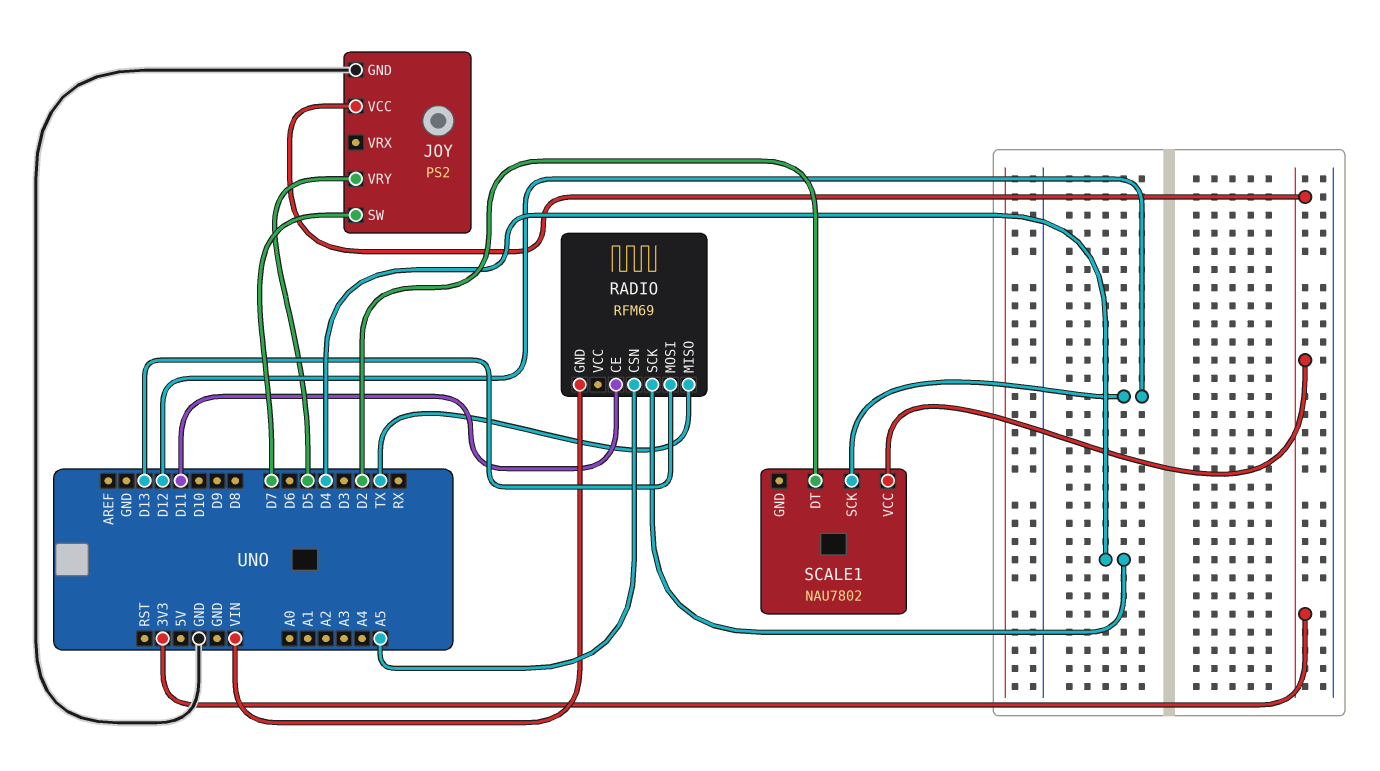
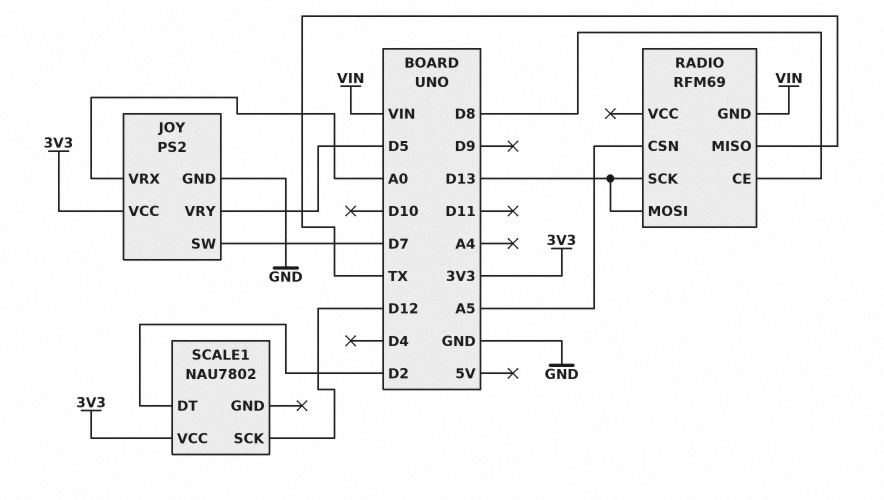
JOY pin VRX: none -> A0
RADIO pin CE: D11 -> D8
RADIO pin SCK: D4 -> D13

